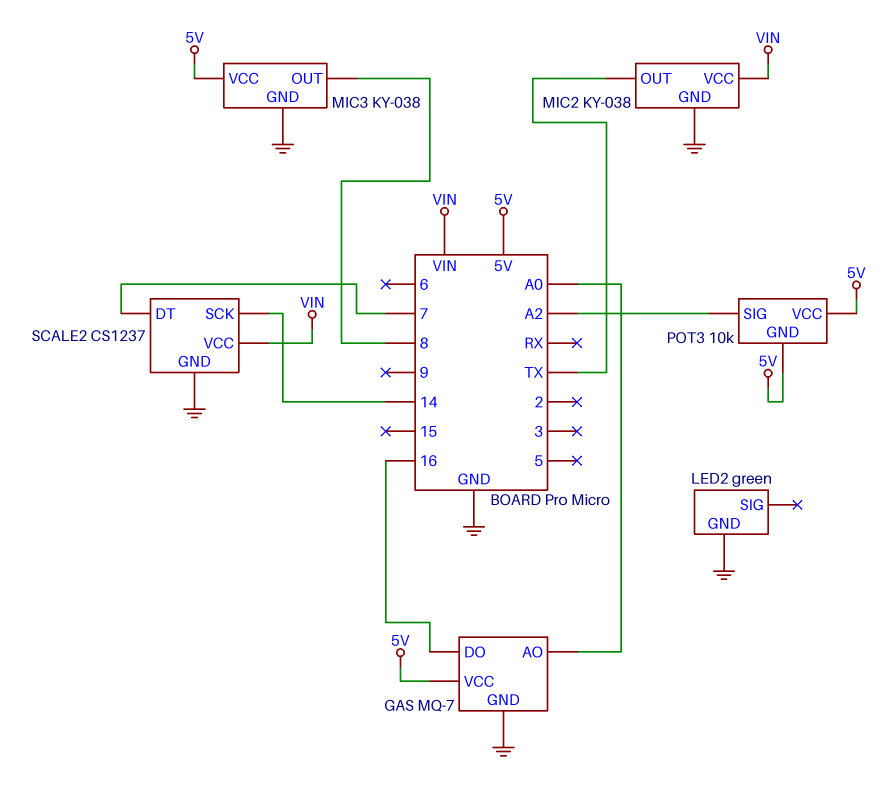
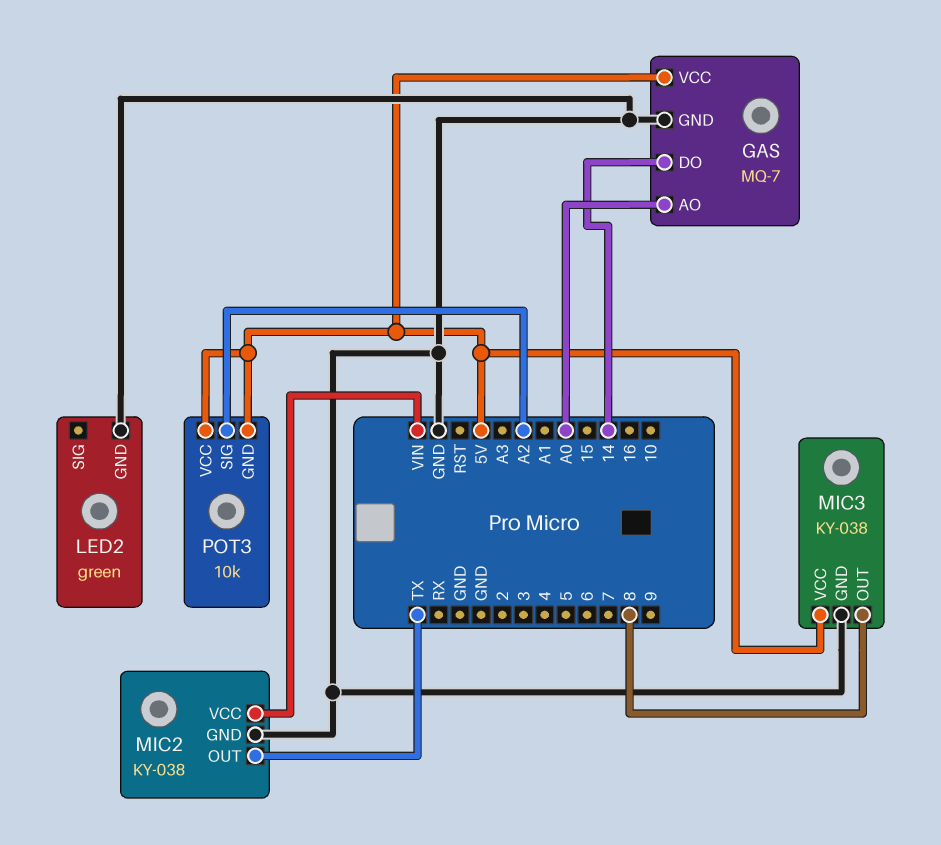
GAS pin DO: 16 -> 14
SCALE2: CS1237 -> none
SCALE2 pin DT: 7 -> none
SCALE2 pin GND: GND -> none
SCALE2 pin SCK: 14 -> none
SCALE2 pin VCC: VIN -> none

